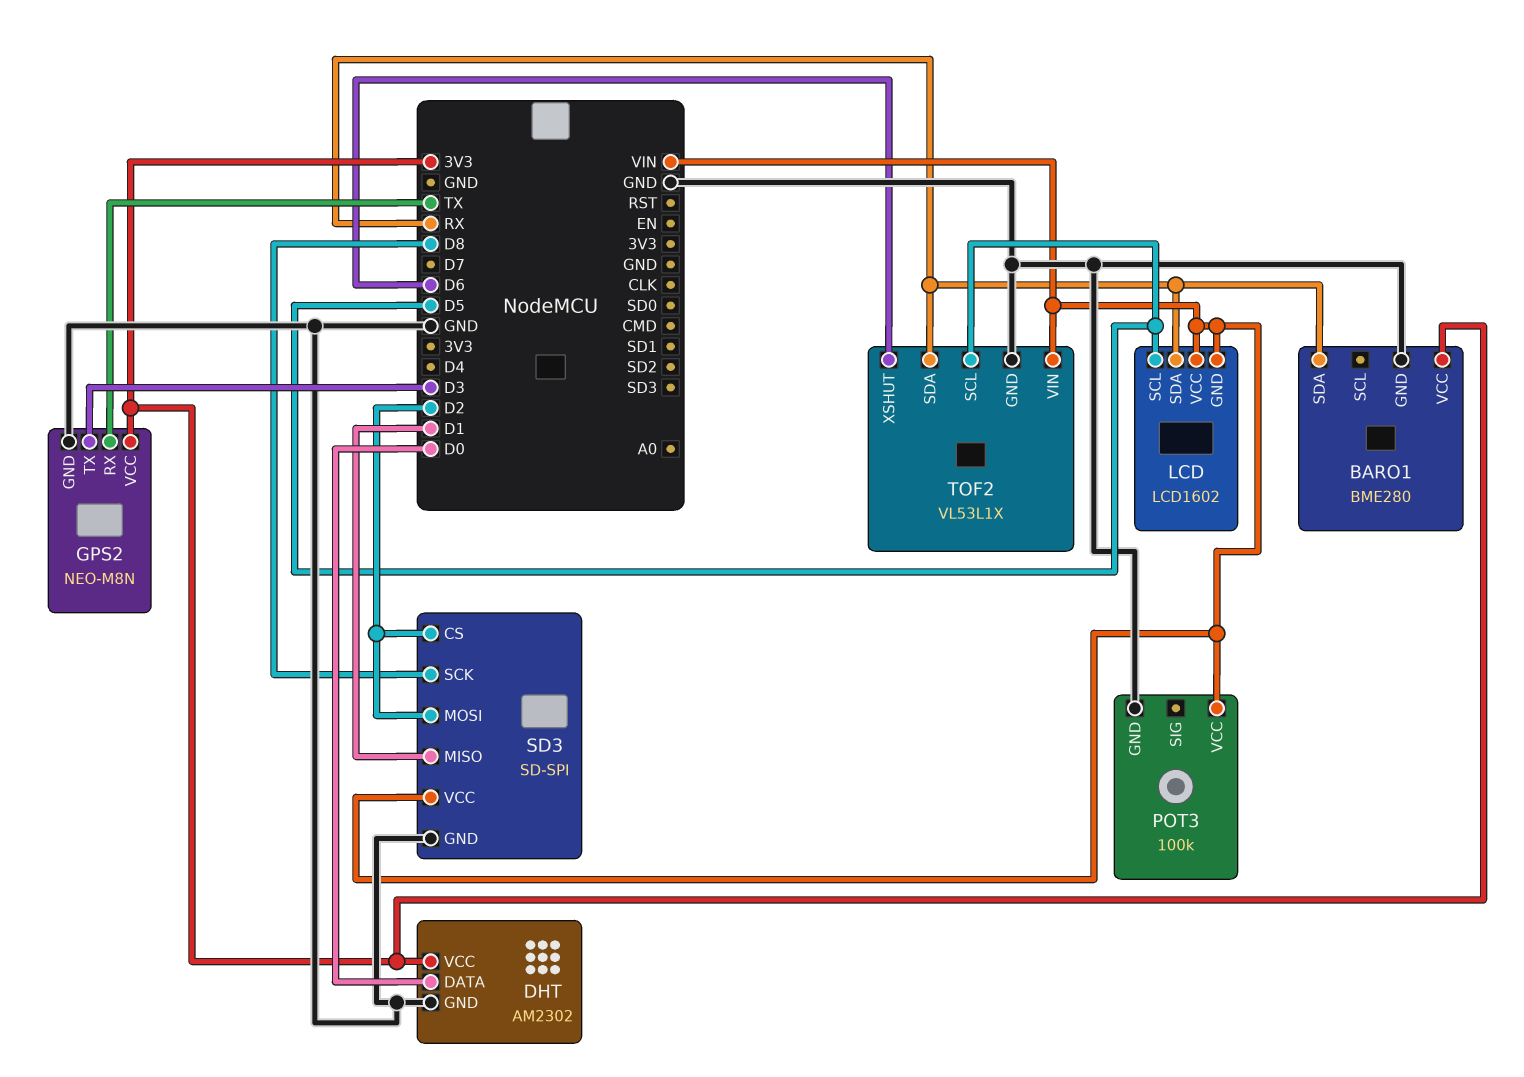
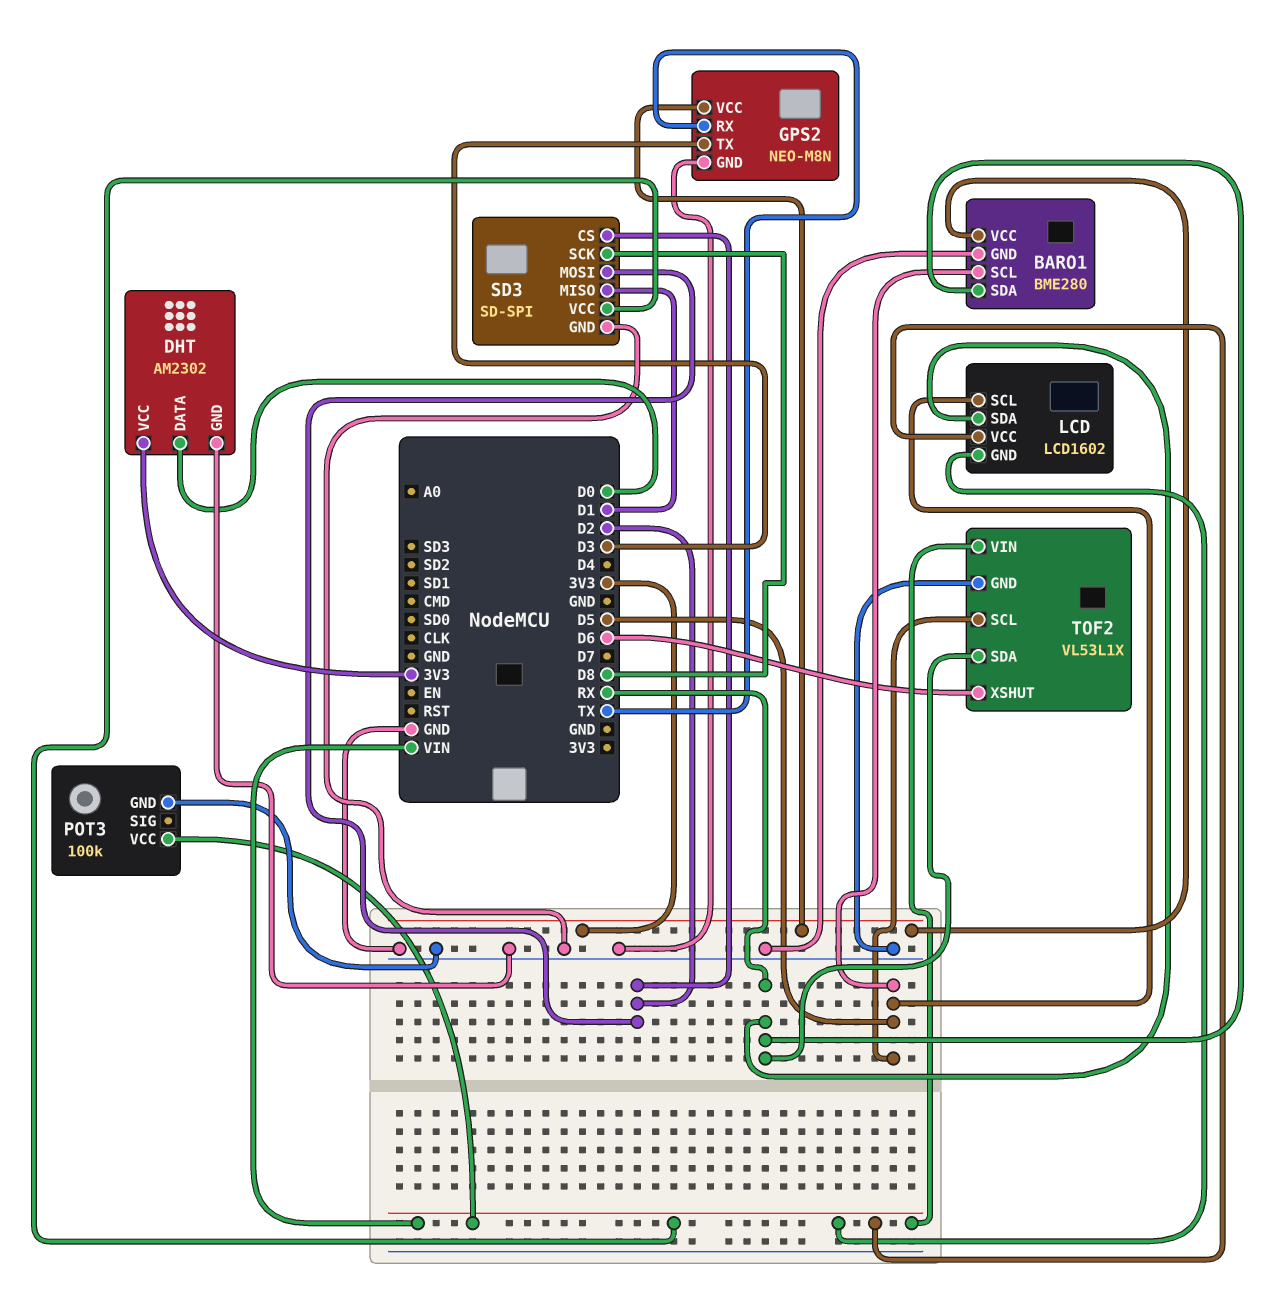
BARO1 pin SCL: none -> D5

